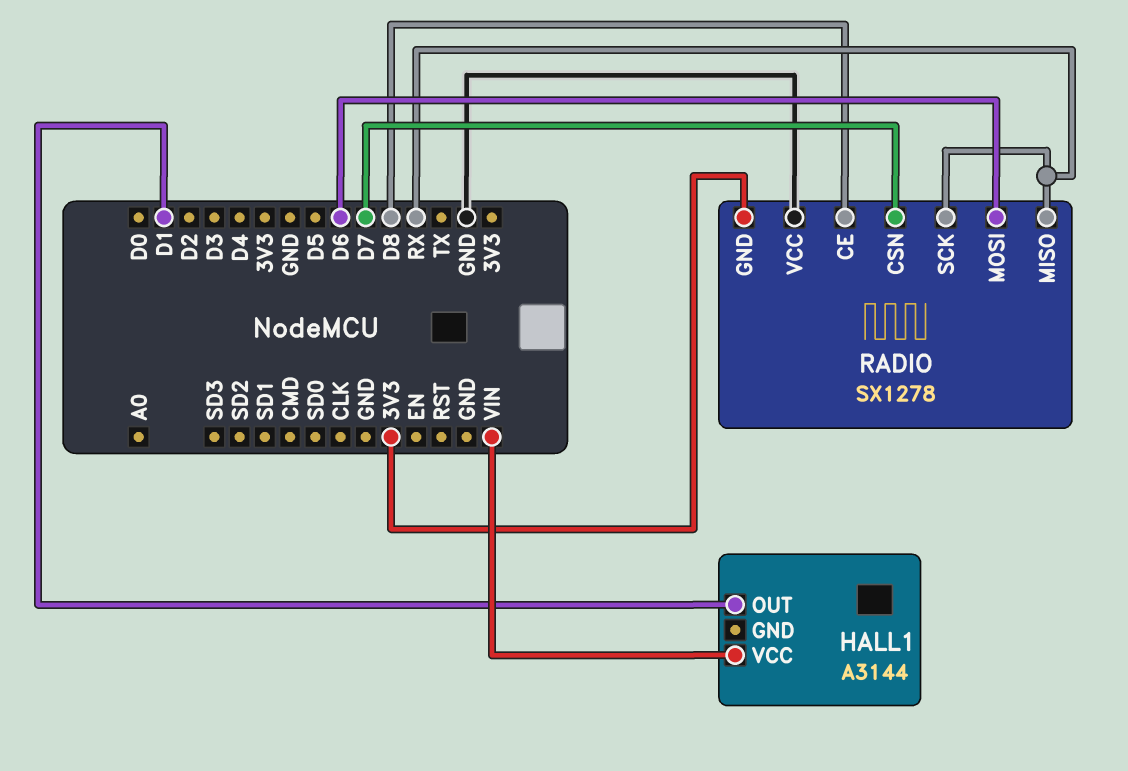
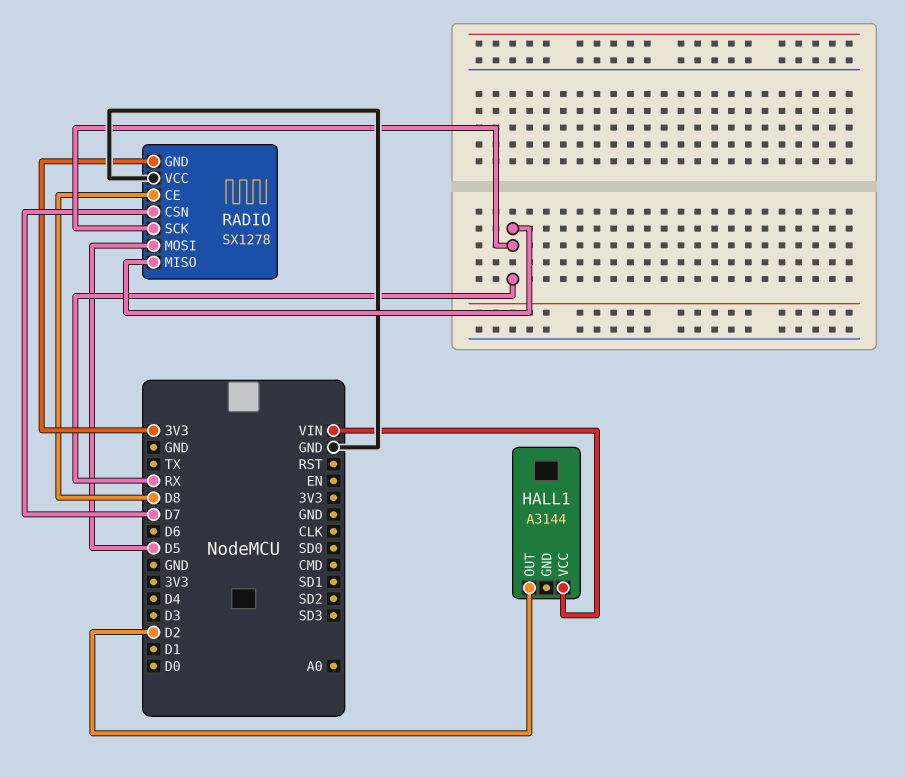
HALL1 pin OUT: D1 -> D2
RADIO pin MOSI: D6 -> D5

